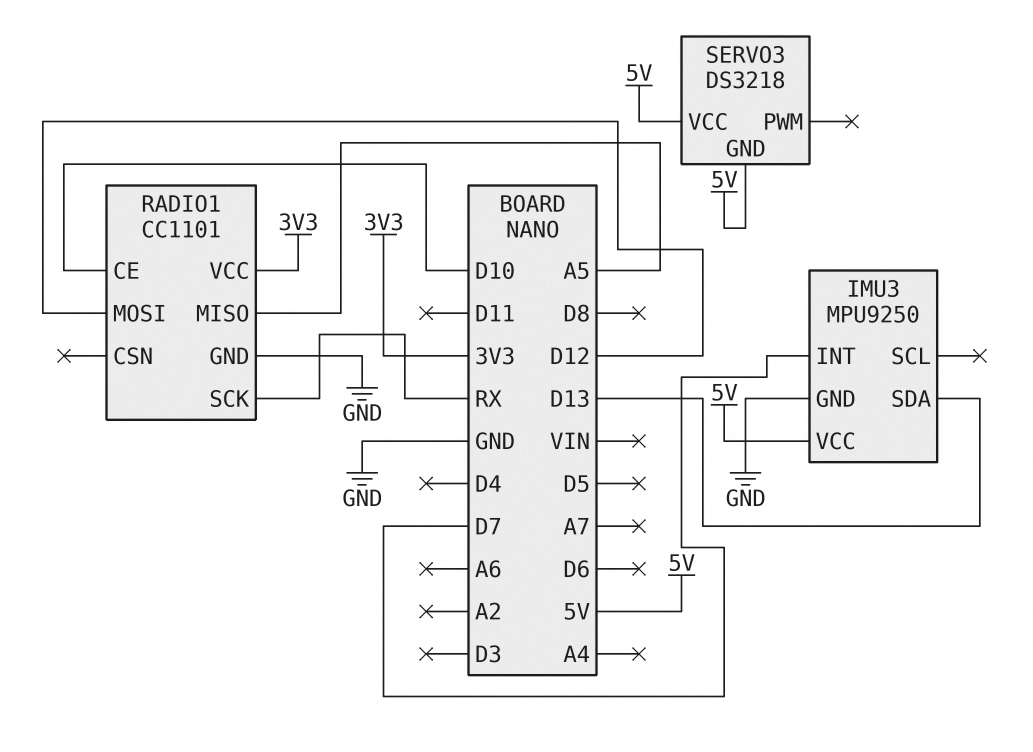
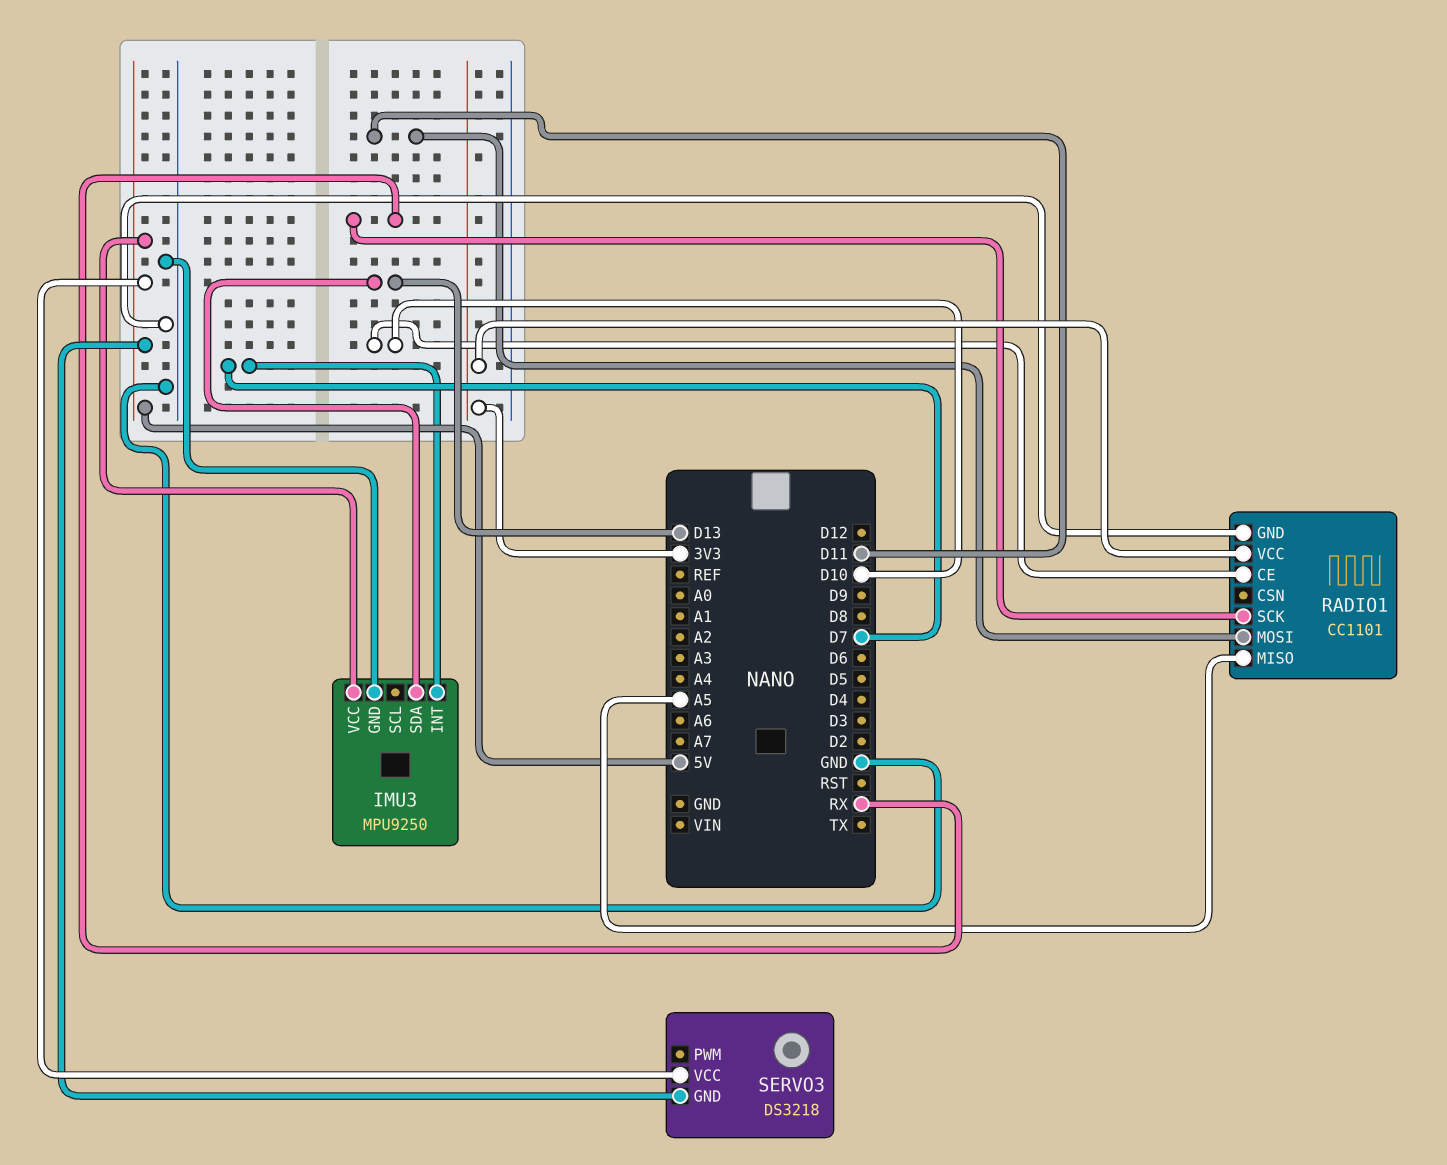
RADIO1 pin MOSI: D12 -> D11

